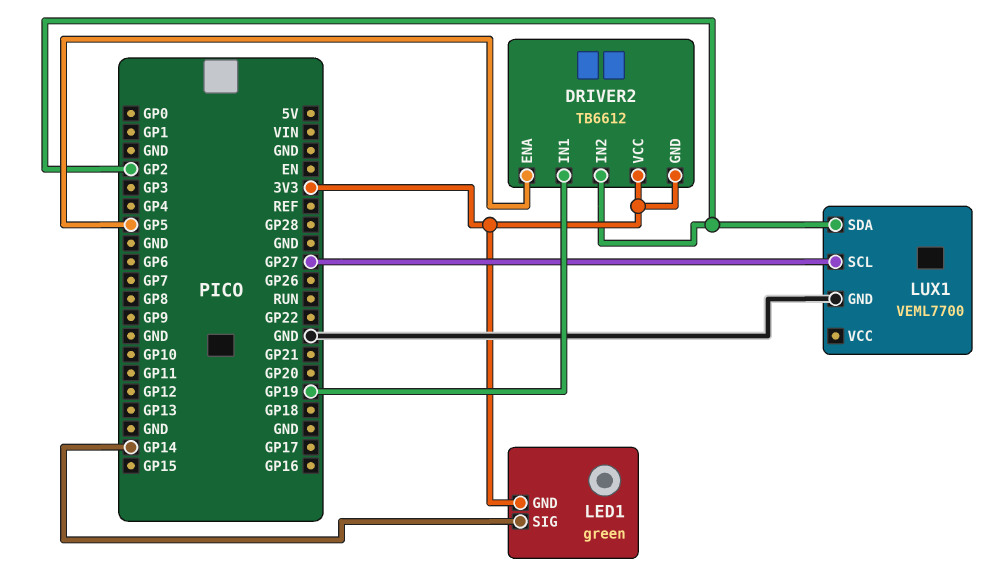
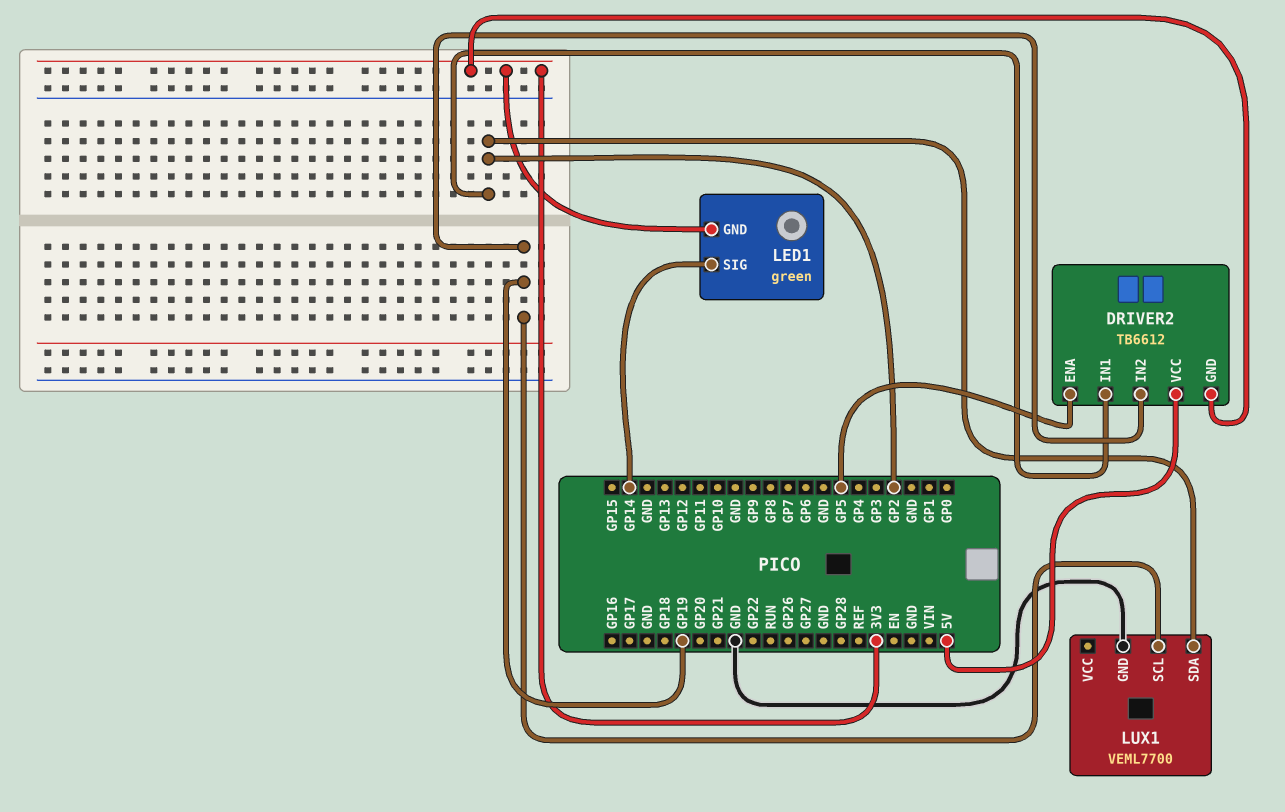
DRIVER2 pin IN1: GP19 -> GP2
DRIVER2 pin IN2: GP2 -> GP19
DRIVER2 pin VCC: 3V3 -> 5V
LUX1 pin SCL: GP27 -> GP19

